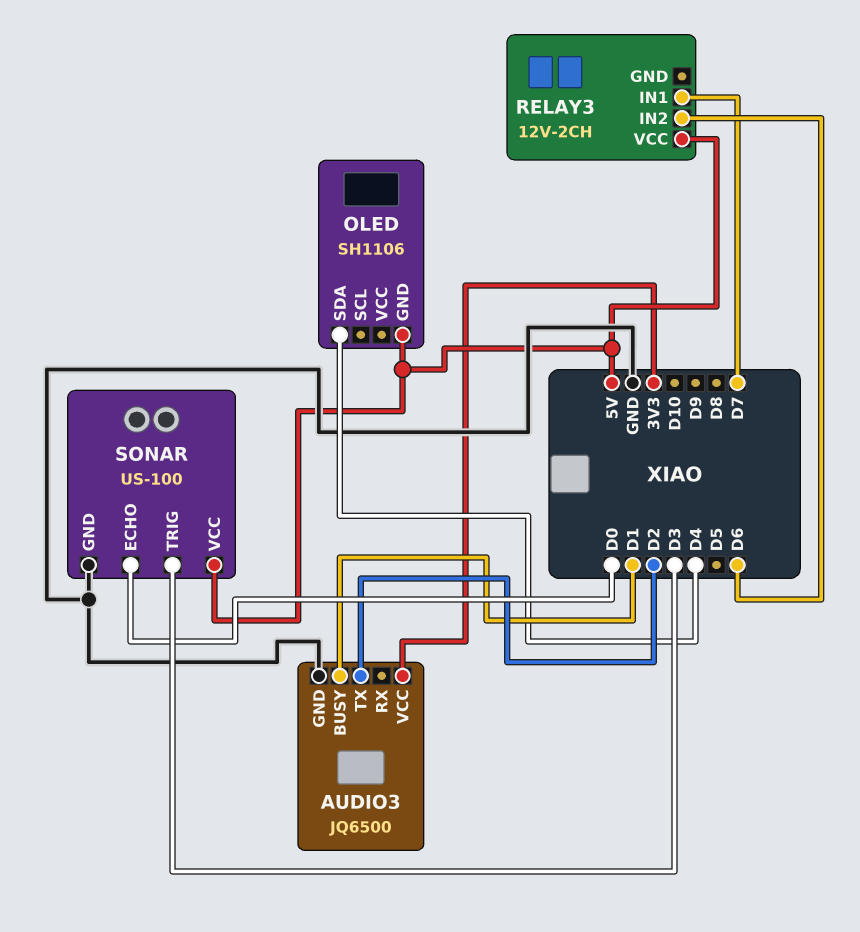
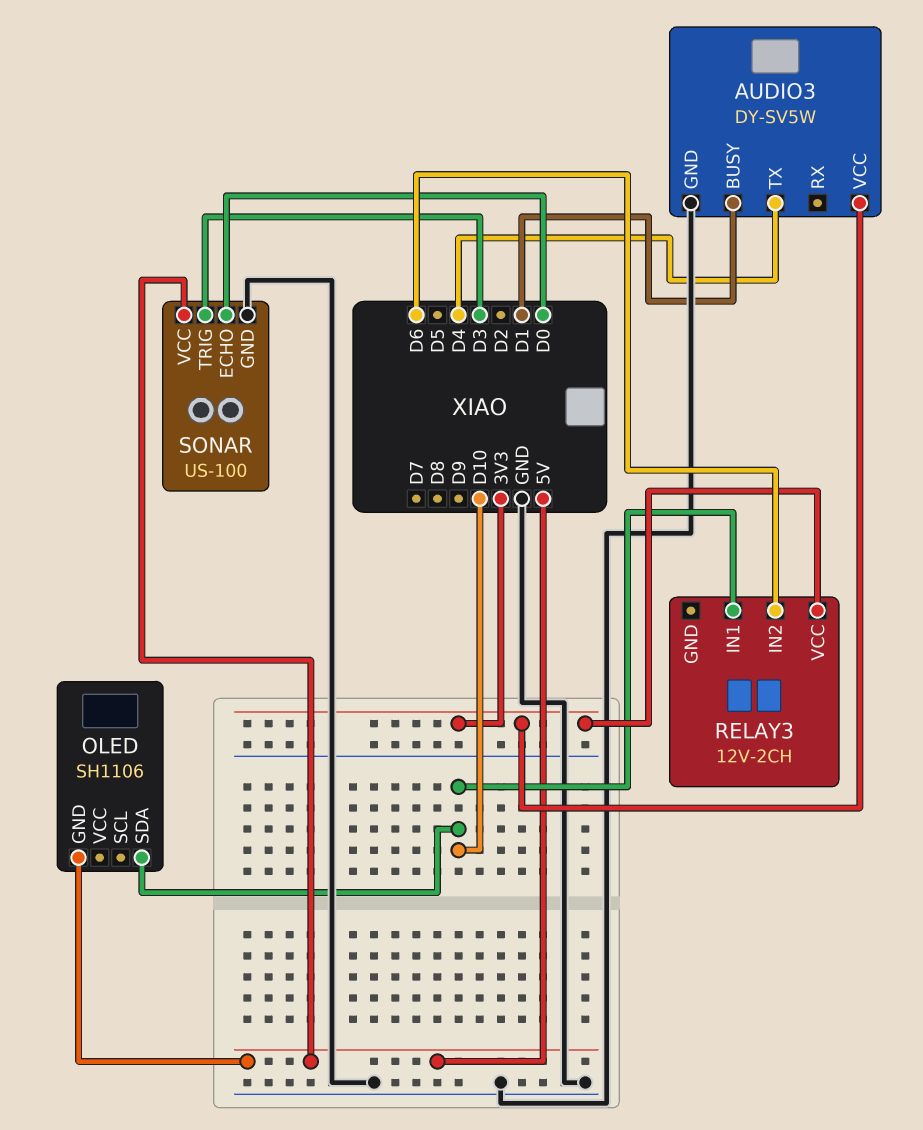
AUDIO3: JQ6500 -> DY-SV5W
AUDIO3 pin TX: D2 -> D4
OLED pin SDA: D4 -> D10
RELAY3 pin IN1: D7 -> D10
RELAY3 pin VCC: 5V -> 3V3

